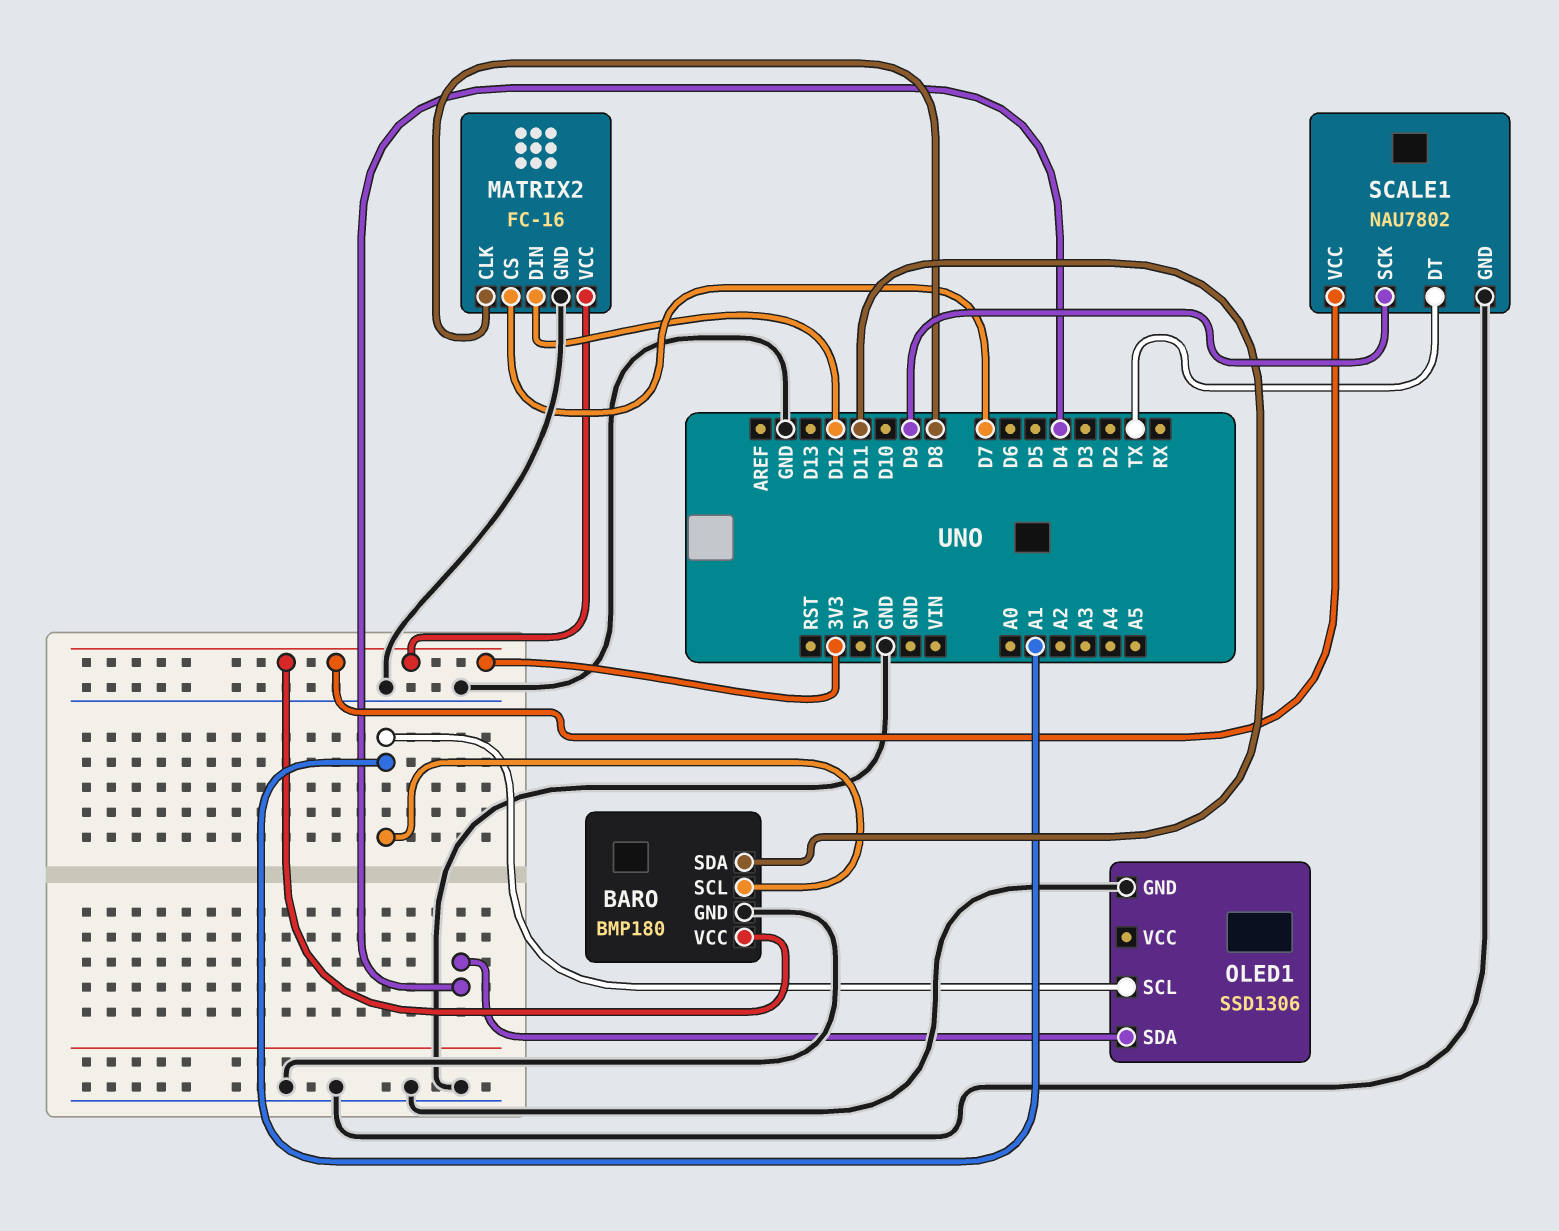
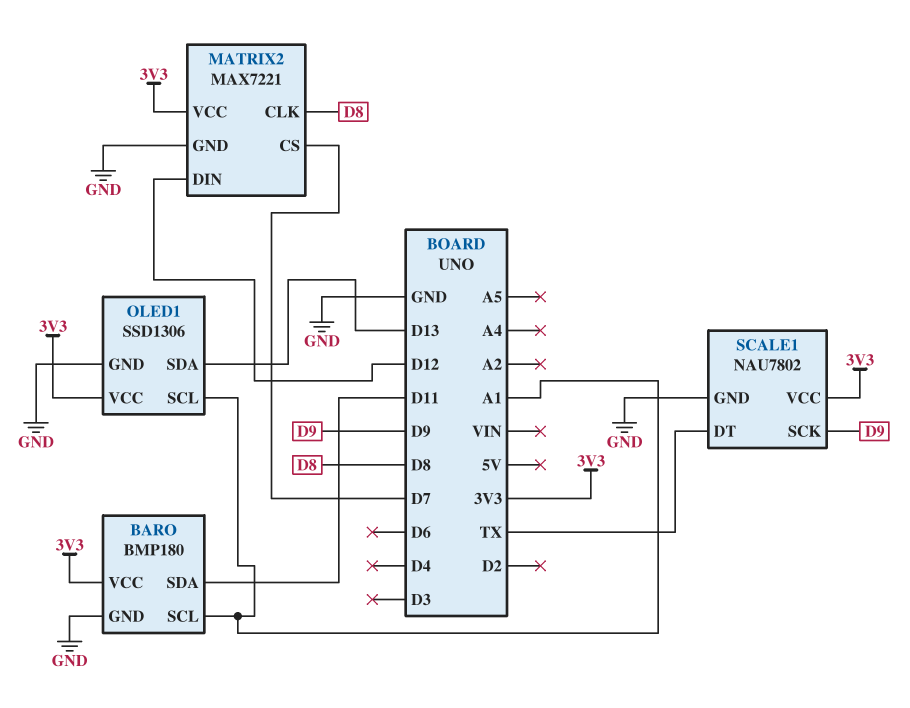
MATRIX2: FC-16 -> MAX7221
OLED1 pin SDA: D4 -> D13
OLED1 pin VCC: none -> 3V3

